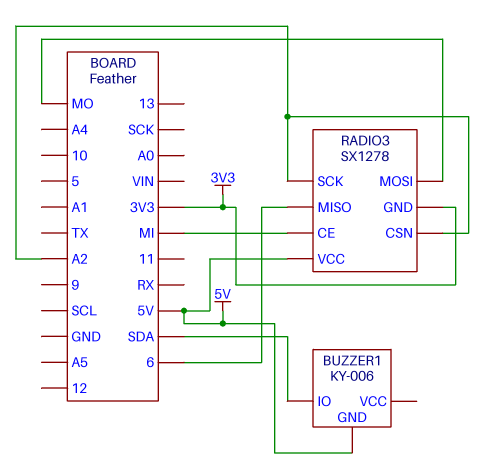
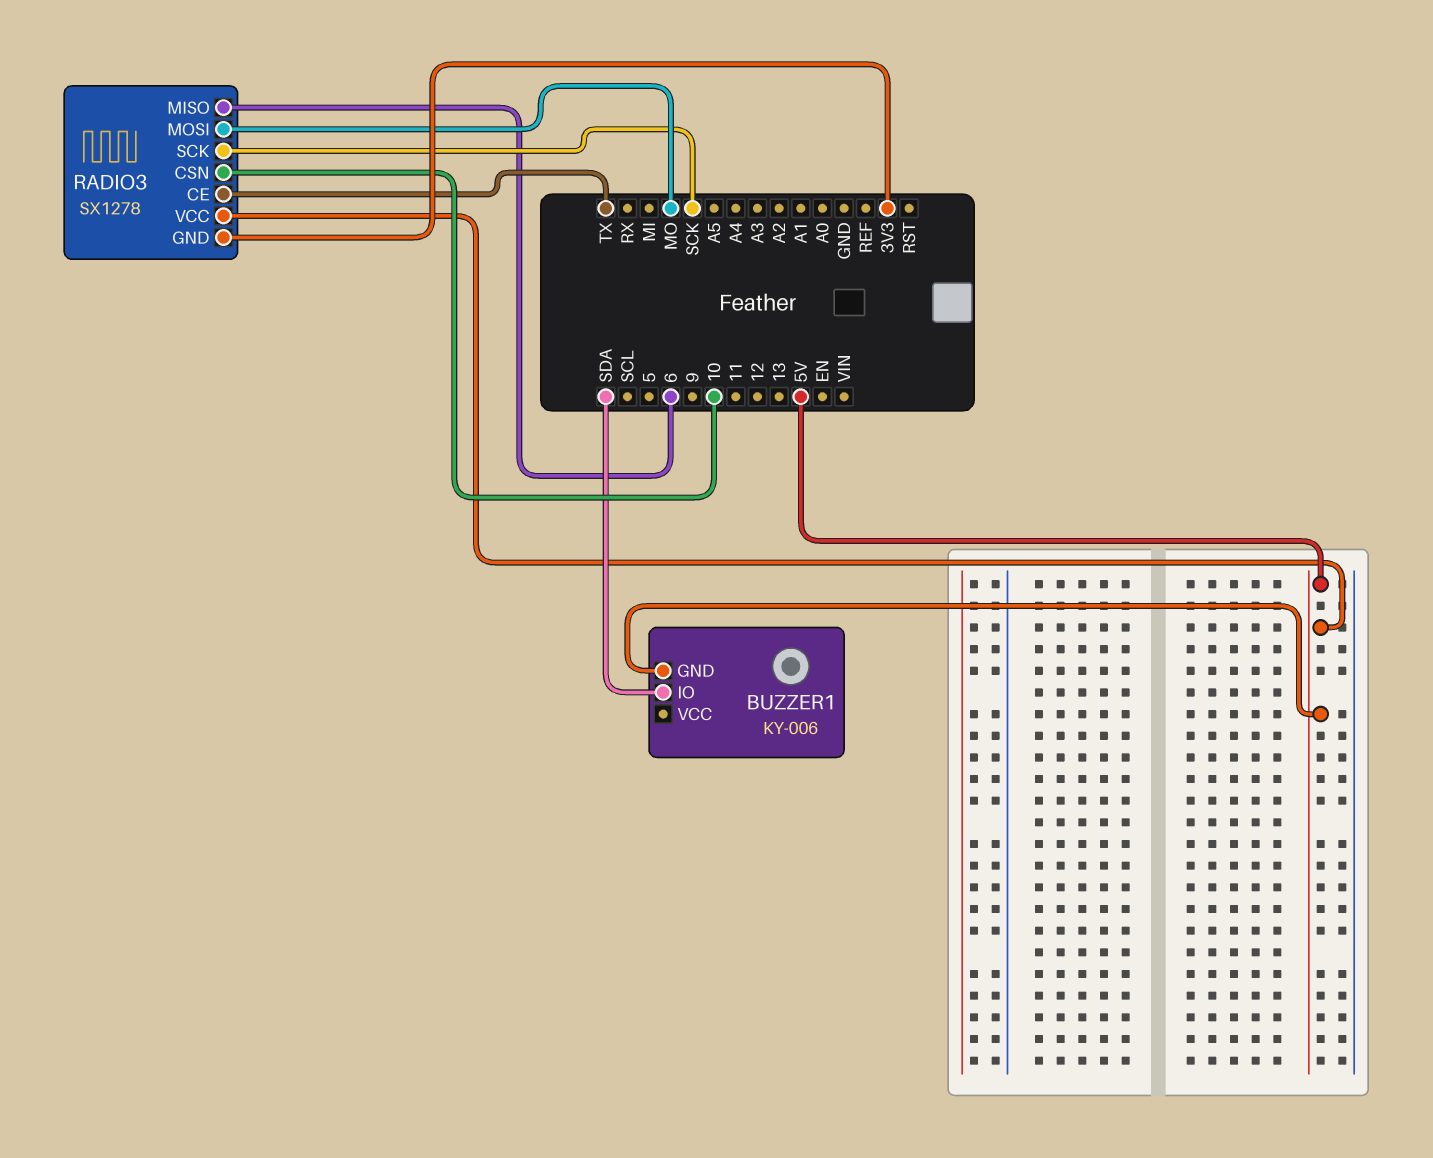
RADIO3 pin CE: MI -> TX
RADIO3 pin CSN: A2 -> 10
RADIO3 pin SCK: A2 -> SCK

